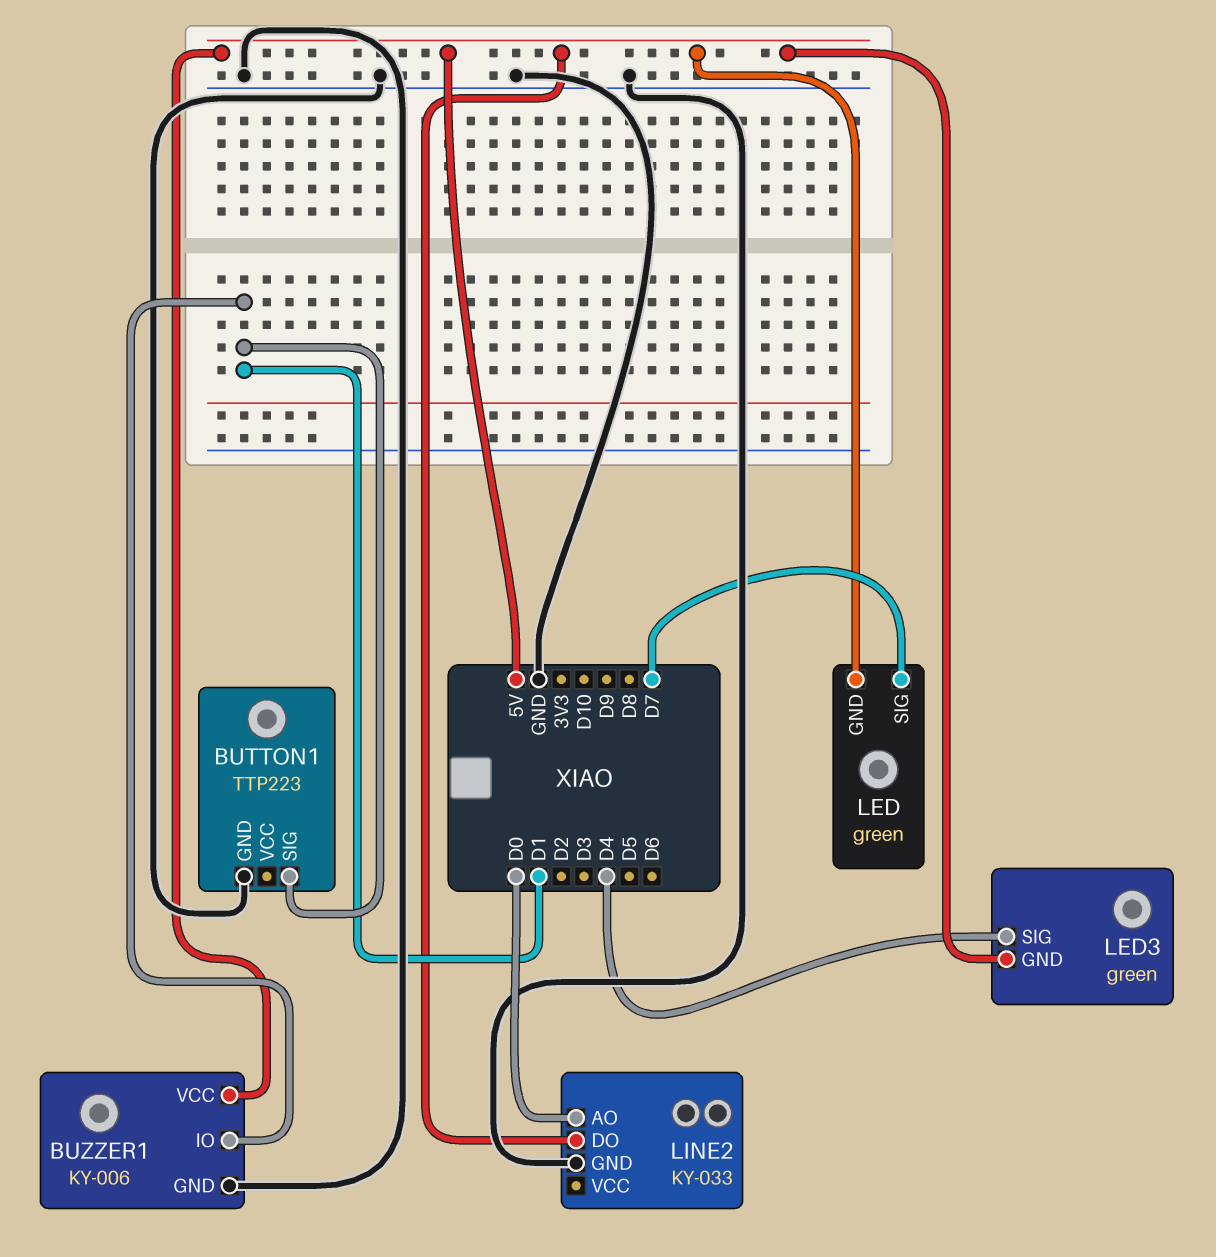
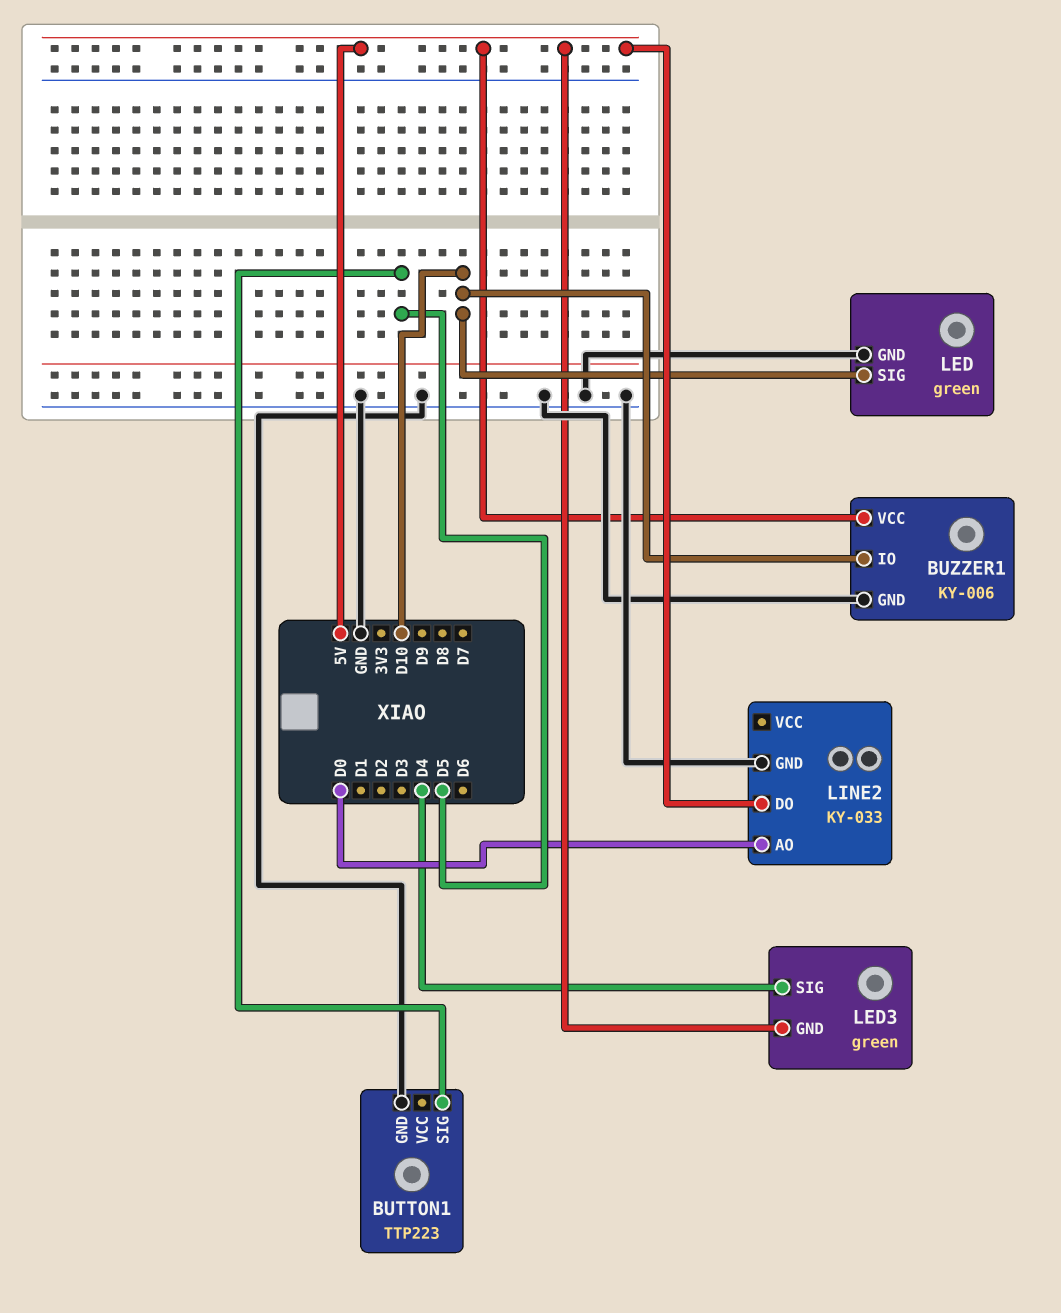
BUTTON1 pin SIG: D1 -> D5
BUZZER1 pin IO: D1 -> D10
LED pin GND: 5V -> GND
LED pin SIG: D7 -> D10

